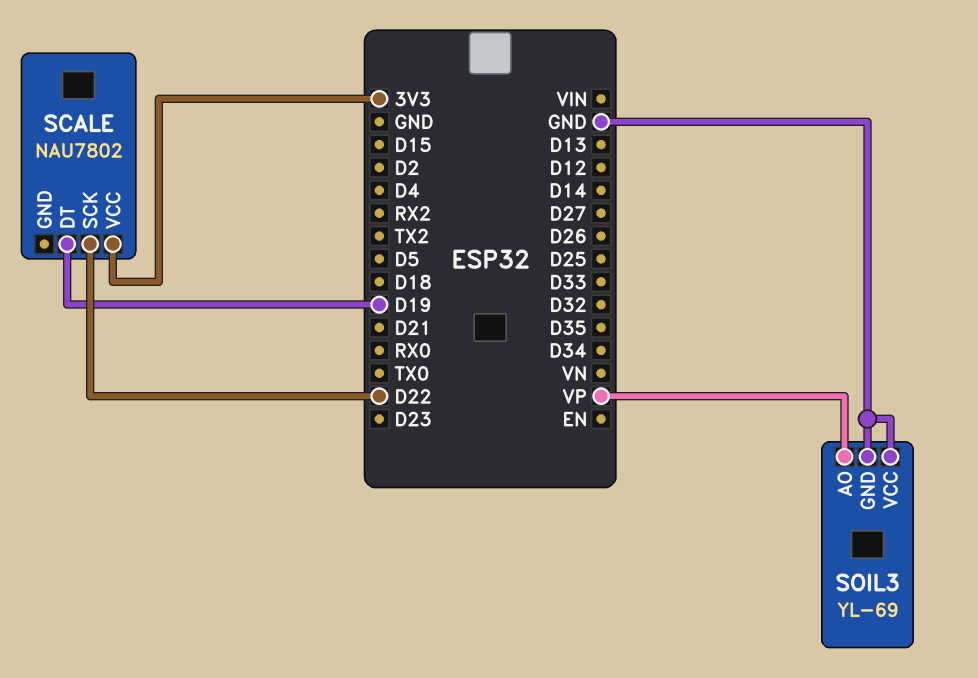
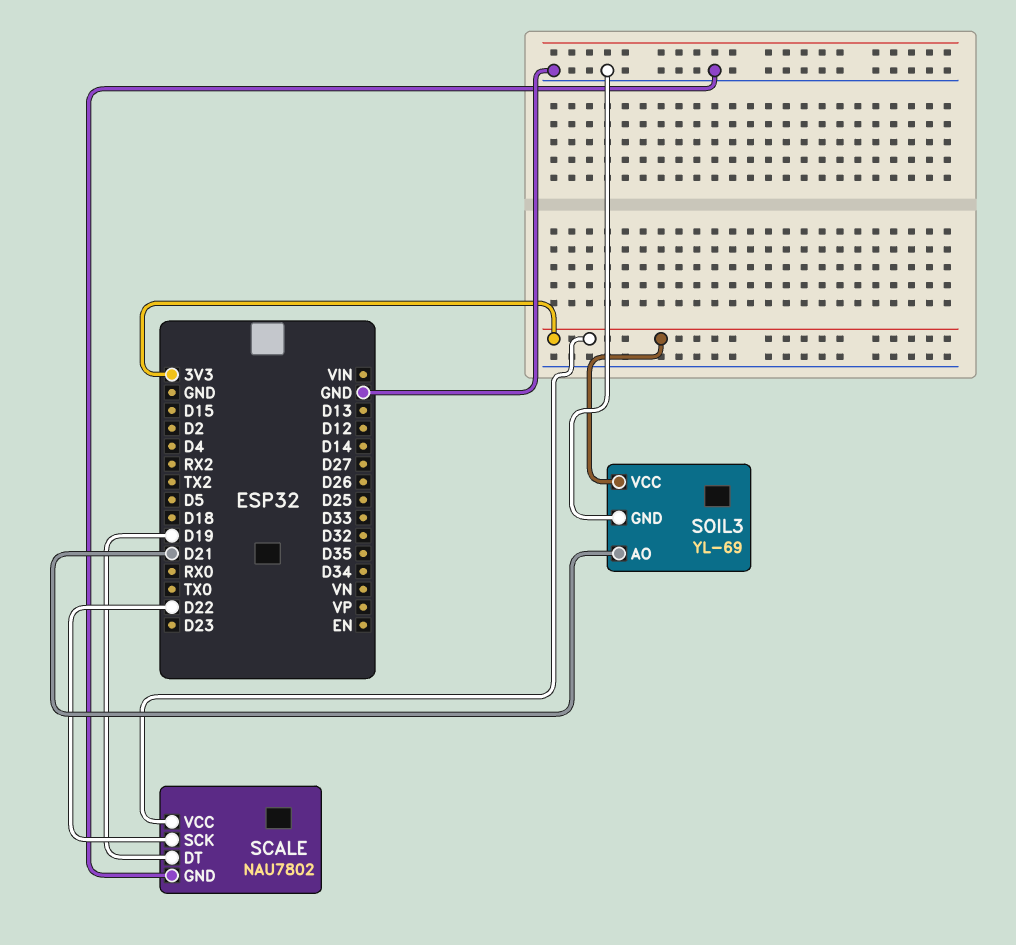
SCALE pin GND: none -> GND
SOIL3 pin AO: VP -> D21
SOIL3 pin VCC: GND -> 3V3

